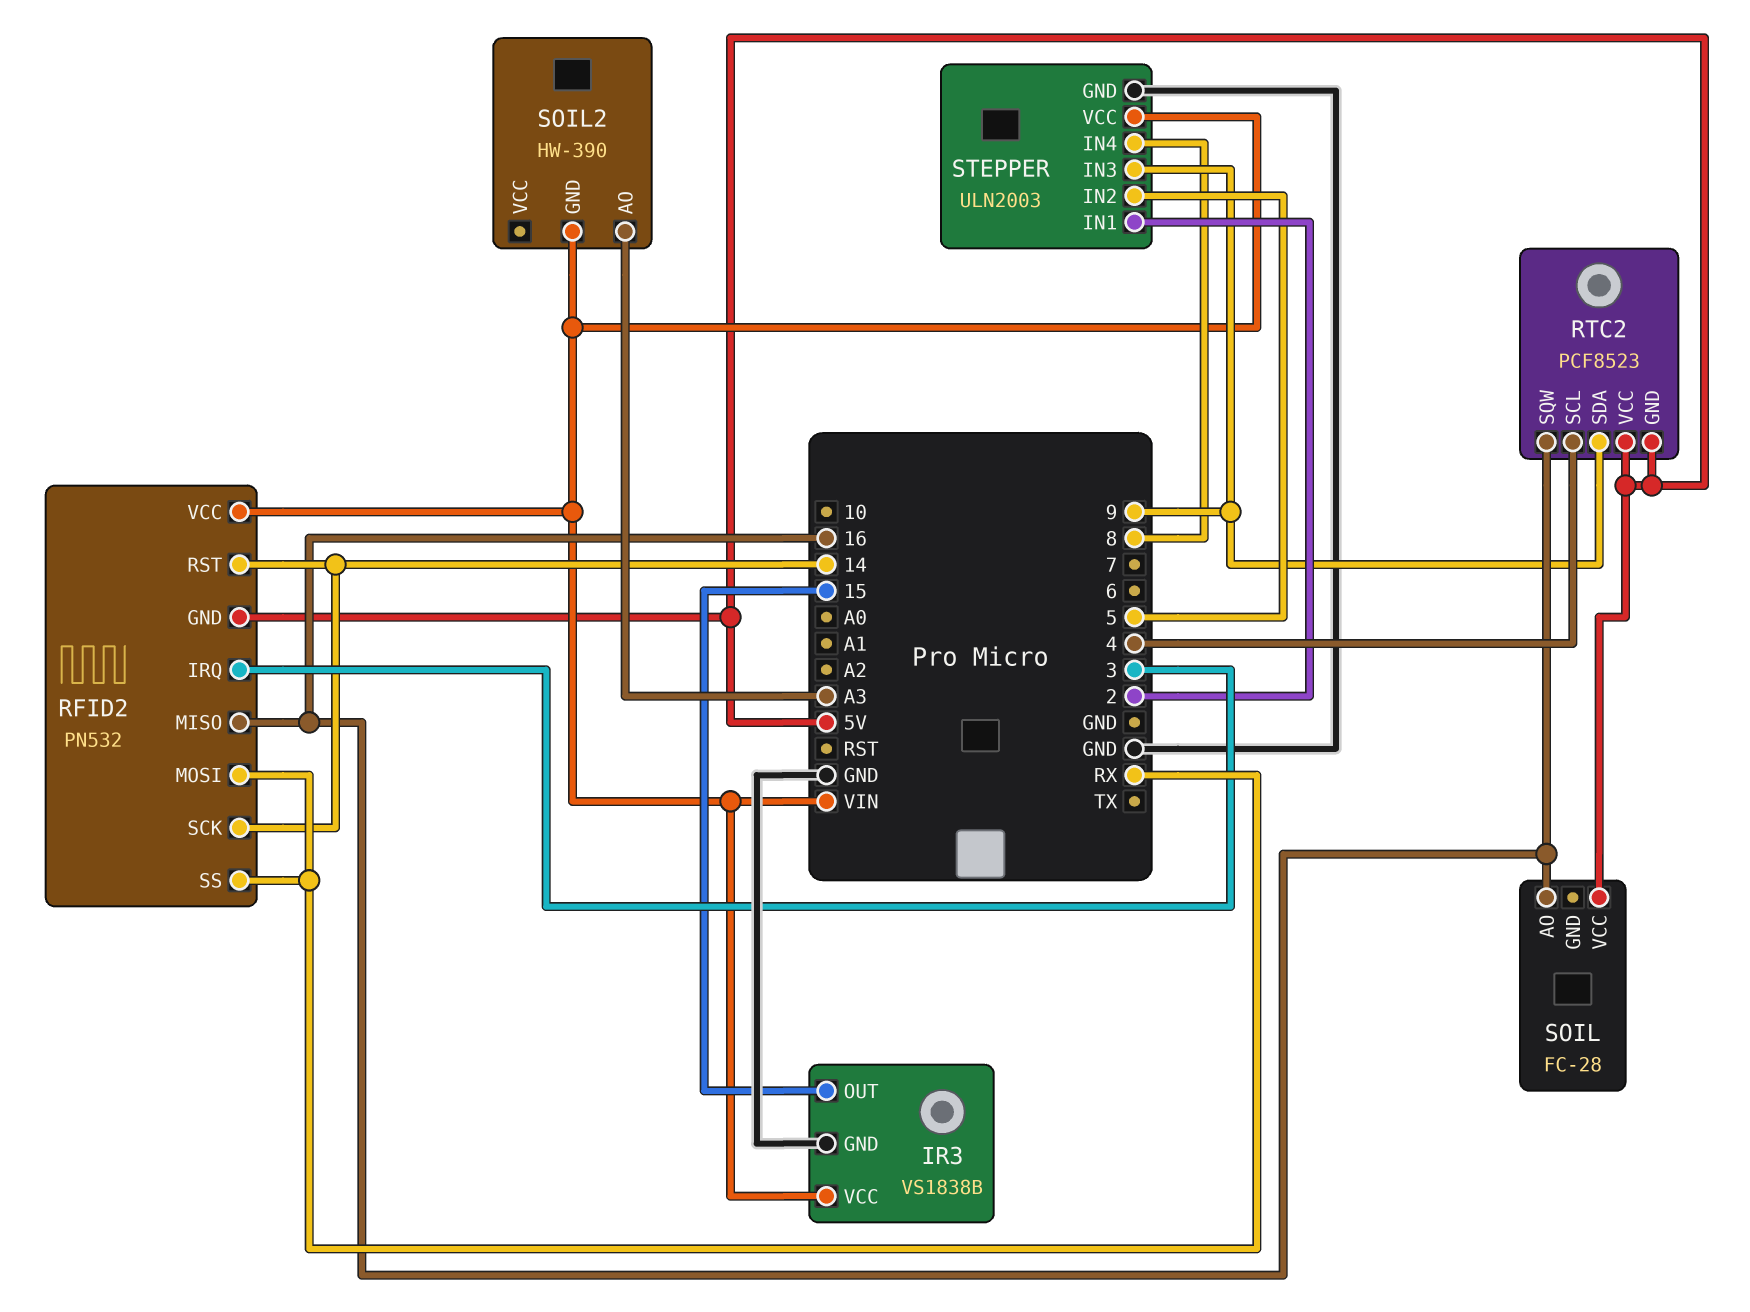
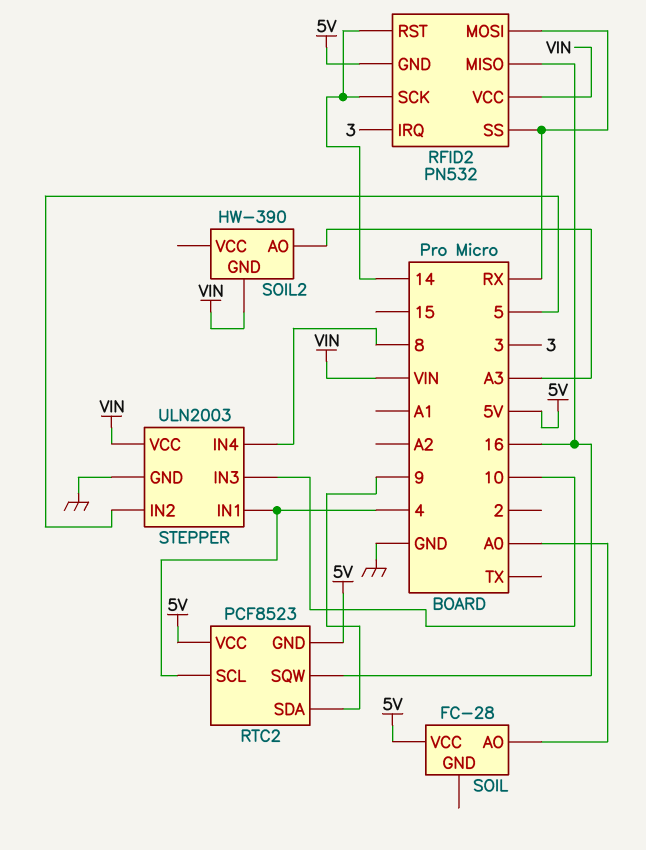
IR3: VS1838B -> none
IR3 pin GND: GND -> none
IR3 pin OUT: 15 -> none
IR3 pin VCC: VIN -> none
SOIL pin AO: 16 -> A0
STEPPER pin IN1: 2 -> 4
STEPPER pin IN3: 9 -> 10

